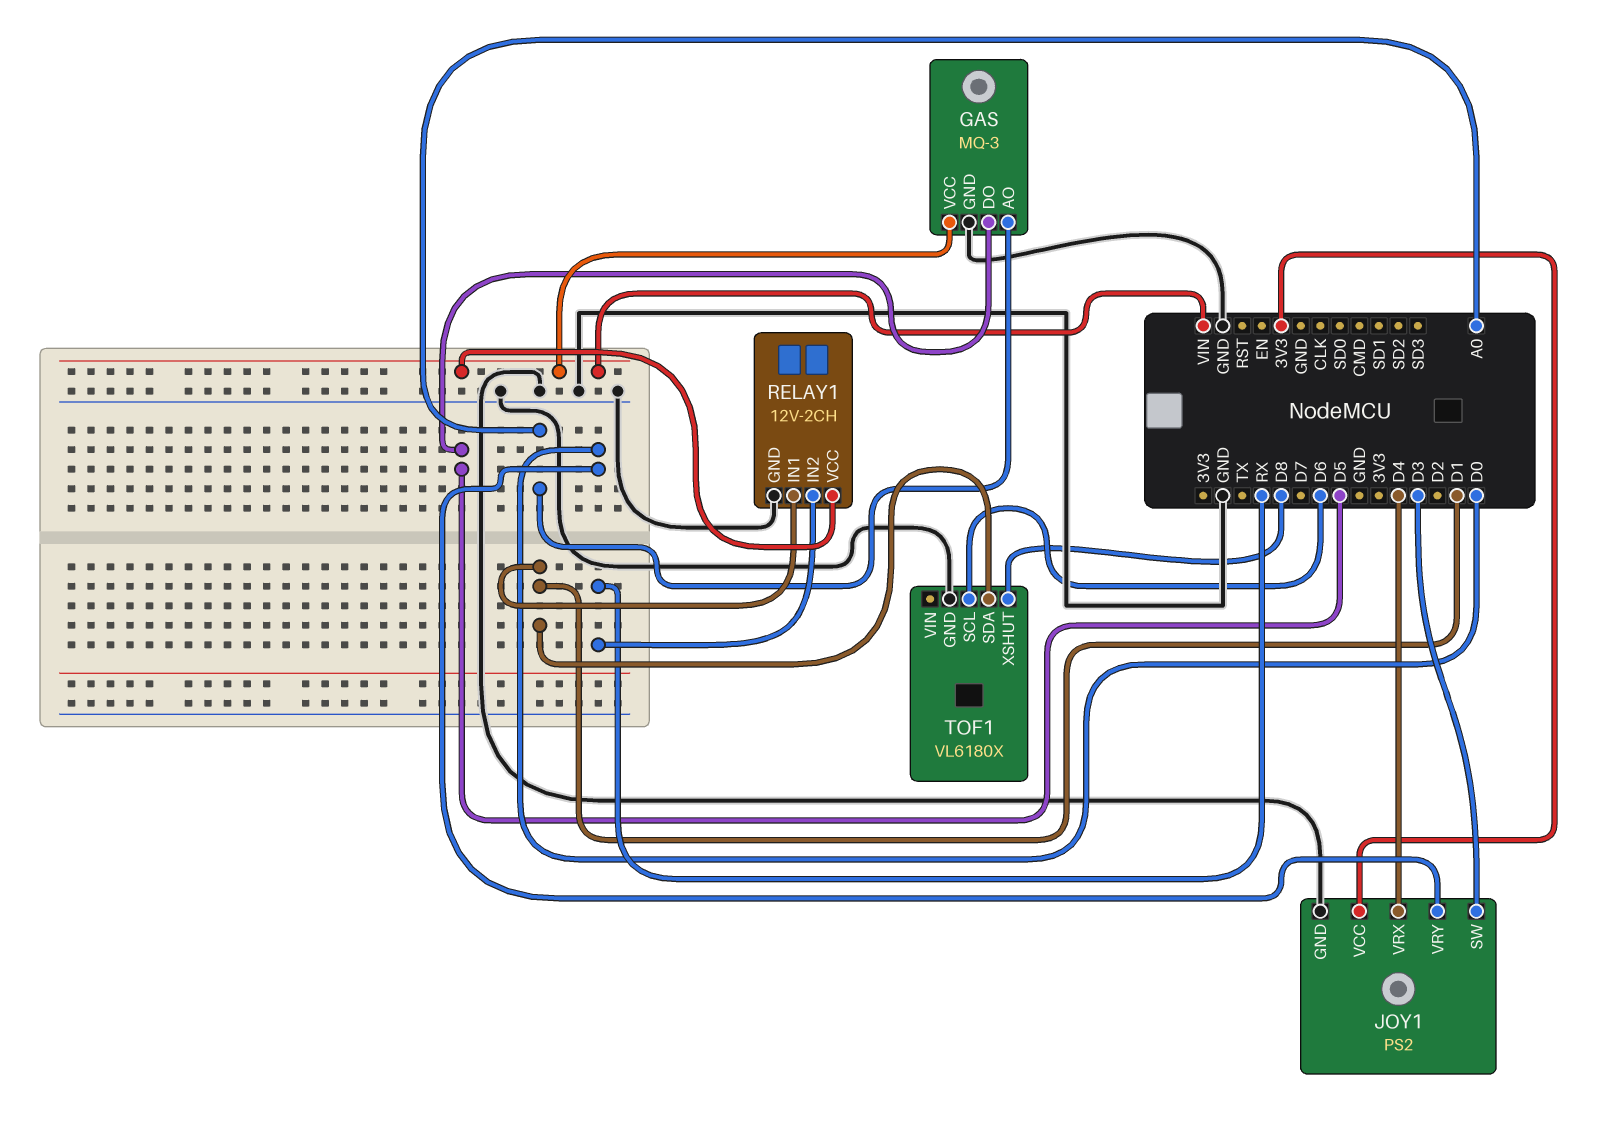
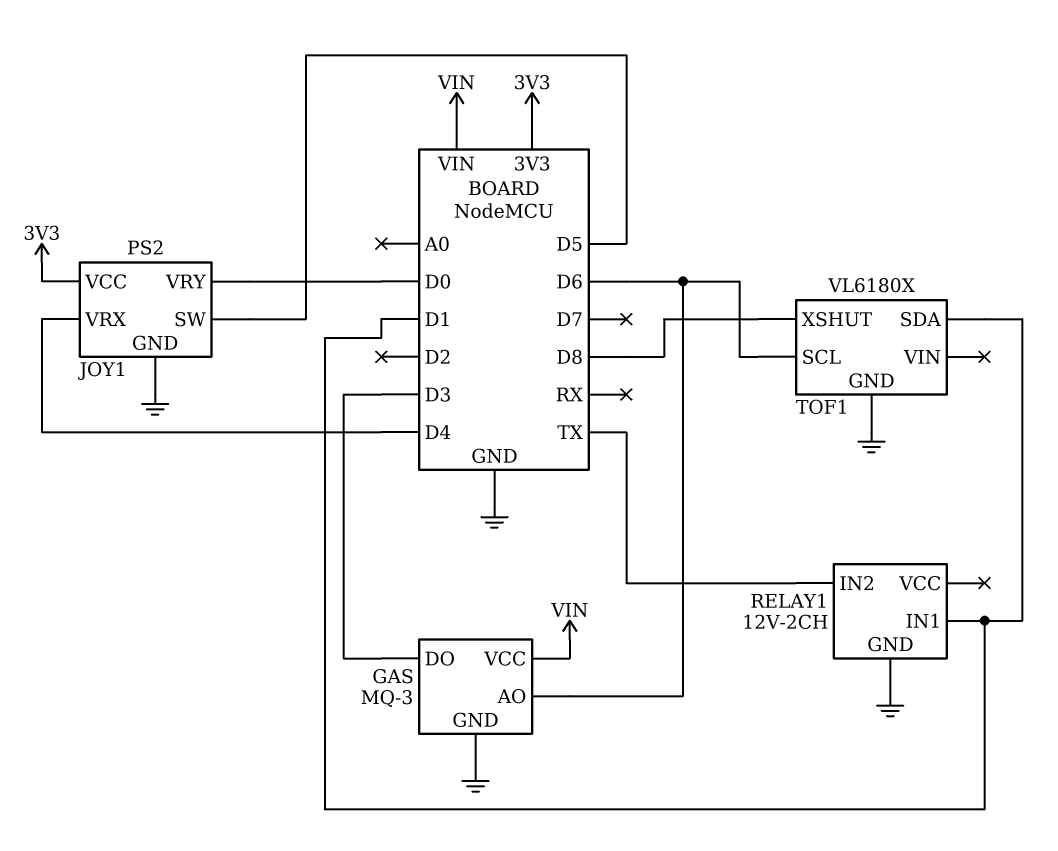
GAS pin AO: A0 -> D6
GAS pin DO: D5 -> D3
JOY1 pin SW: D3 -> D5
RELAY1 pin IN2: RX -> TX
RELAY1 pin VCC: VIN -> none

